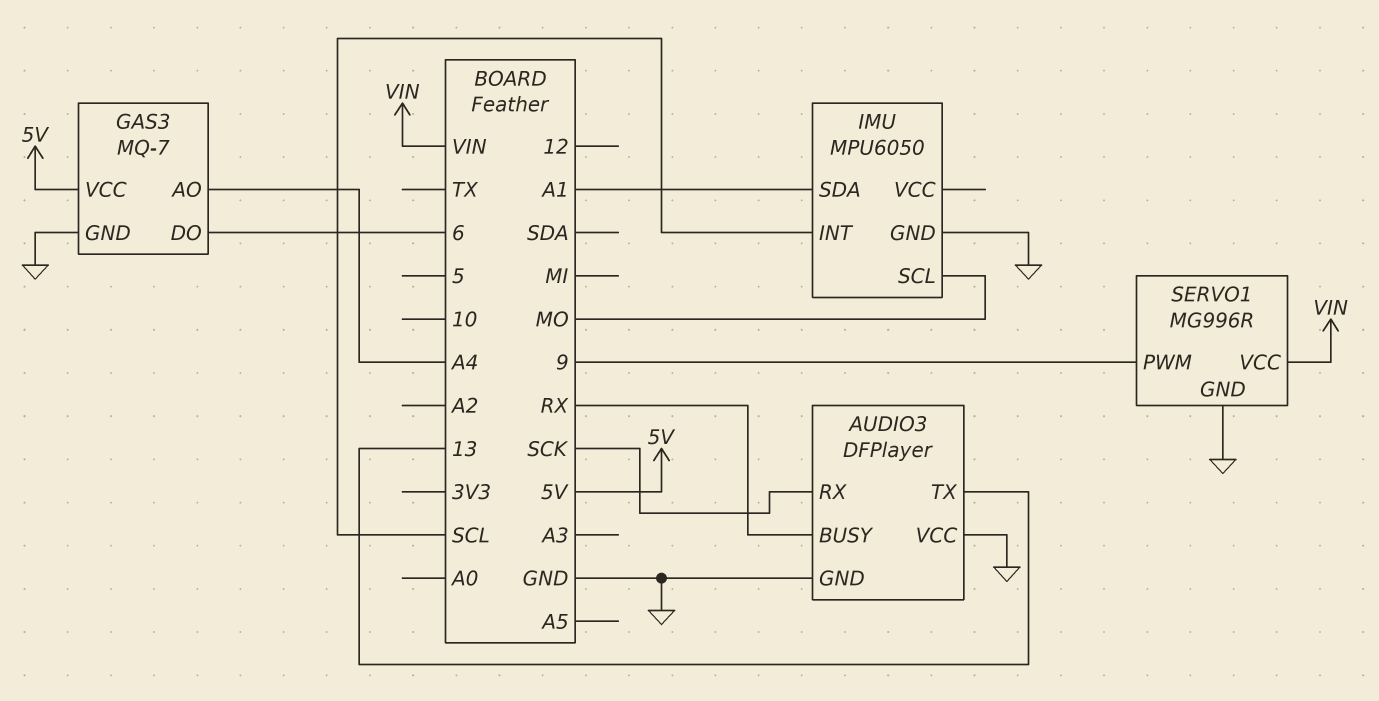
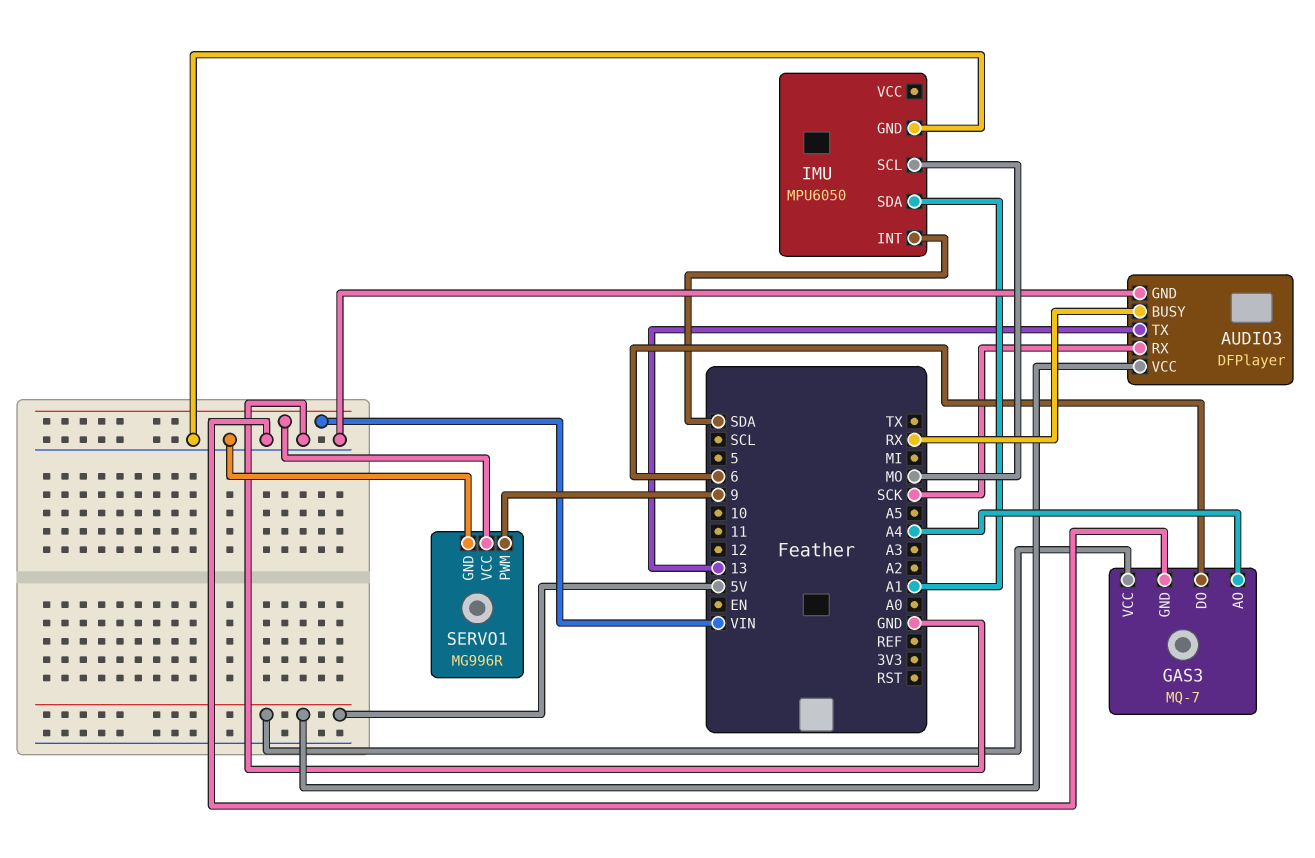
AUDIO3 pin VCC: GND -> 5V
IMU pin INT: SCL -> SDA

